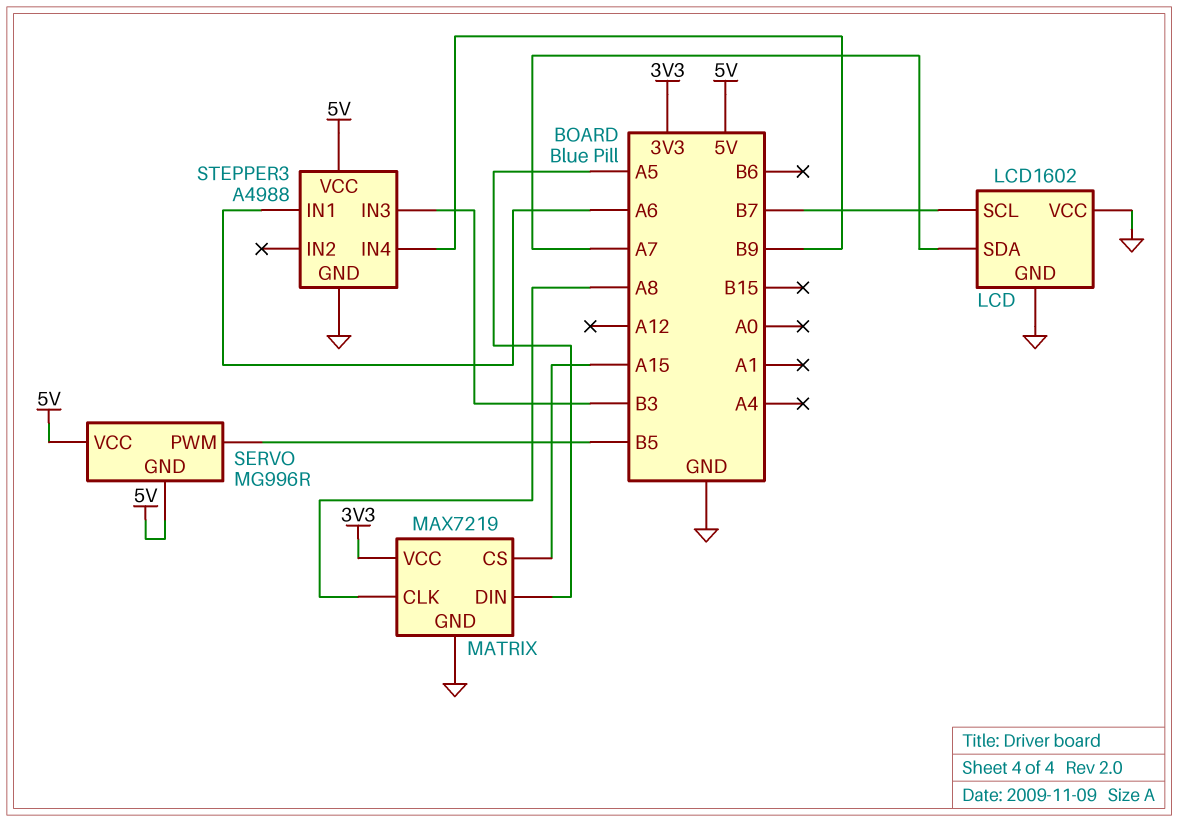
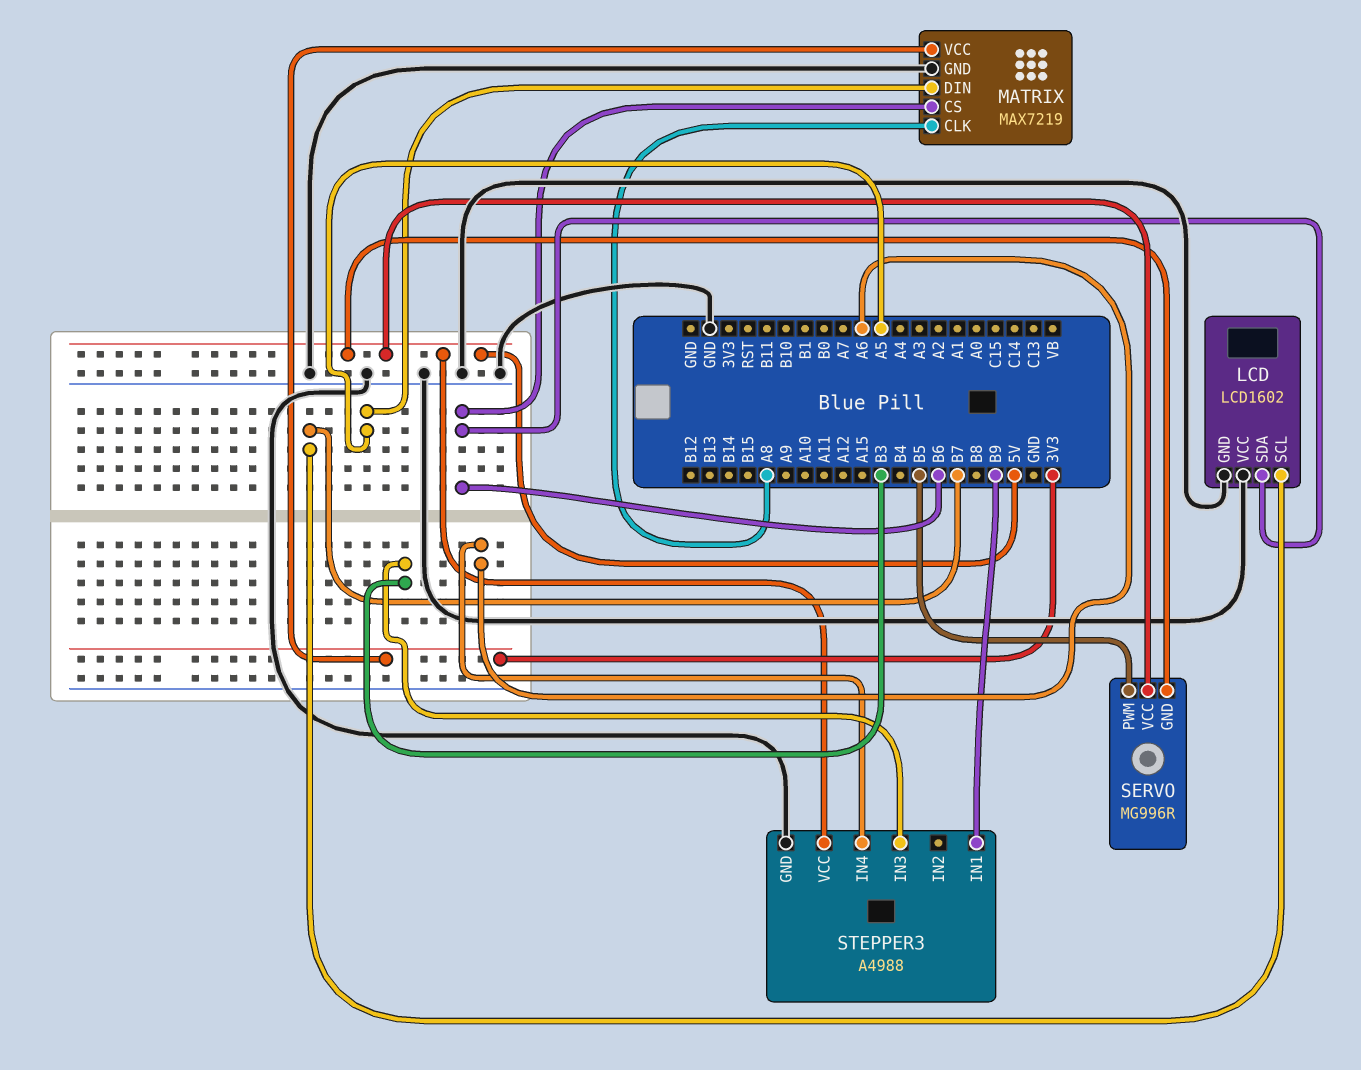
LCD pin SDA: A7 -> B6
MATRIX pin CS: A15 -> B6
STEPPER3 pin IN1: A6 -> B9
STEPPER3 pin IN4: B9 -> A6

